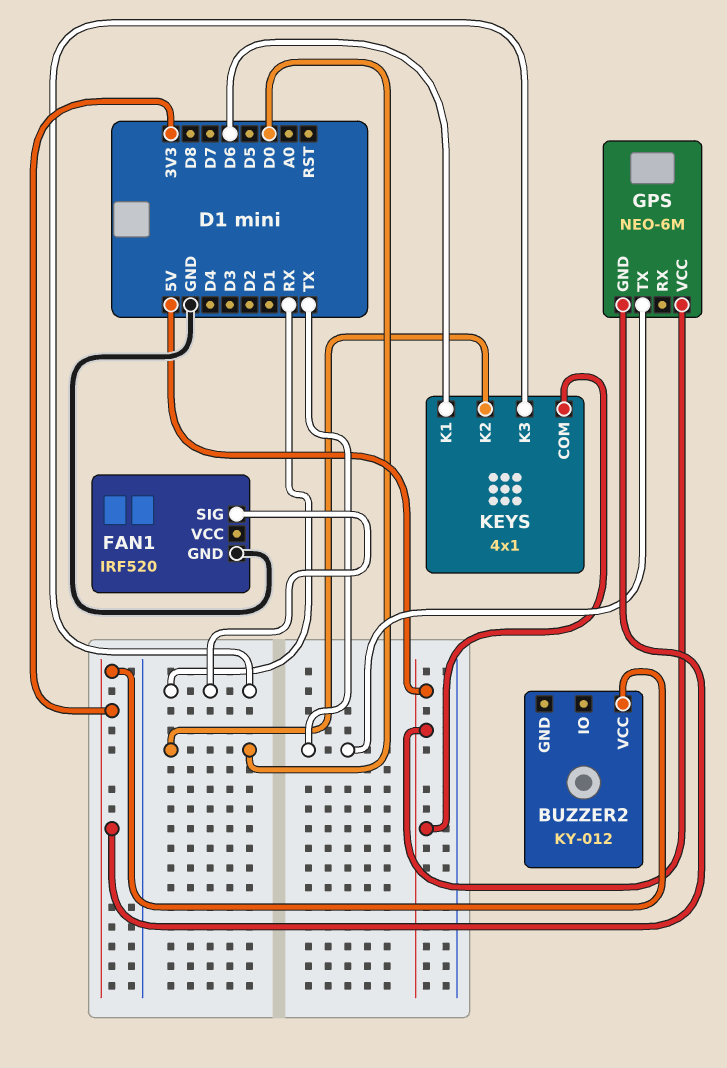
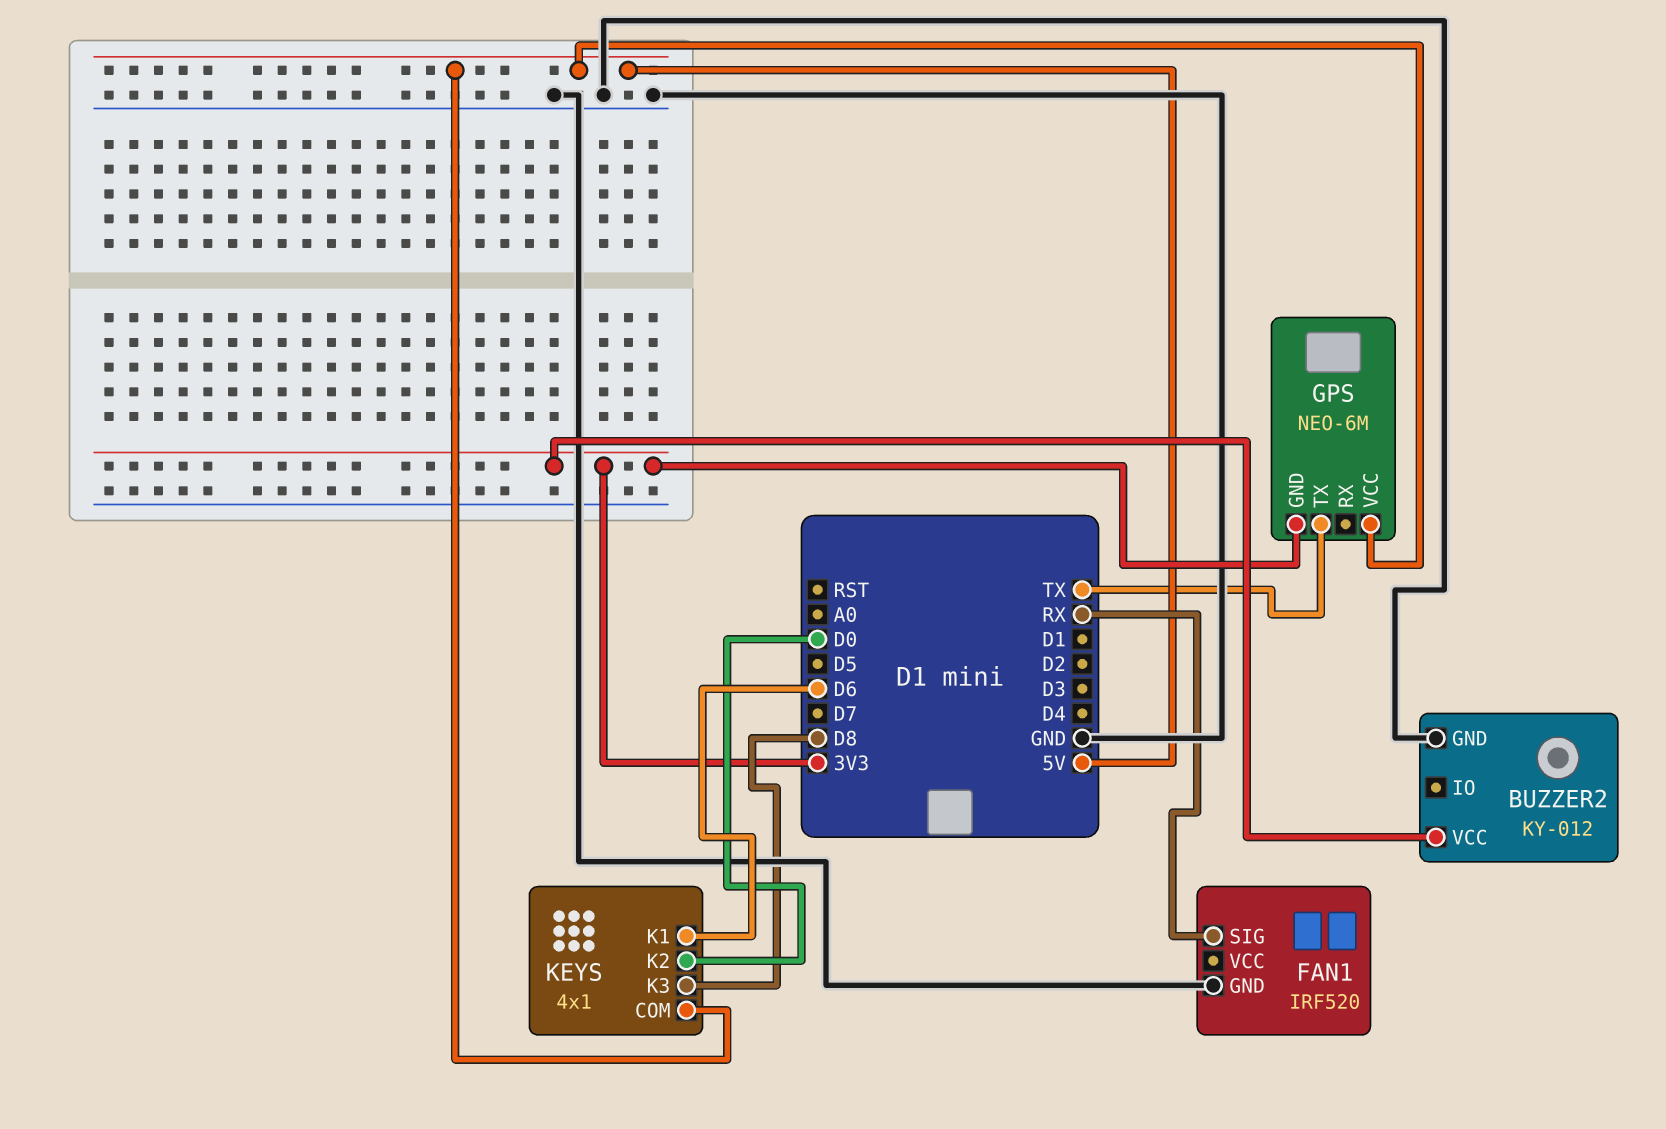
BUZZER2 pin GND: none -> GND
KEYS pin K3: RX -> D8

